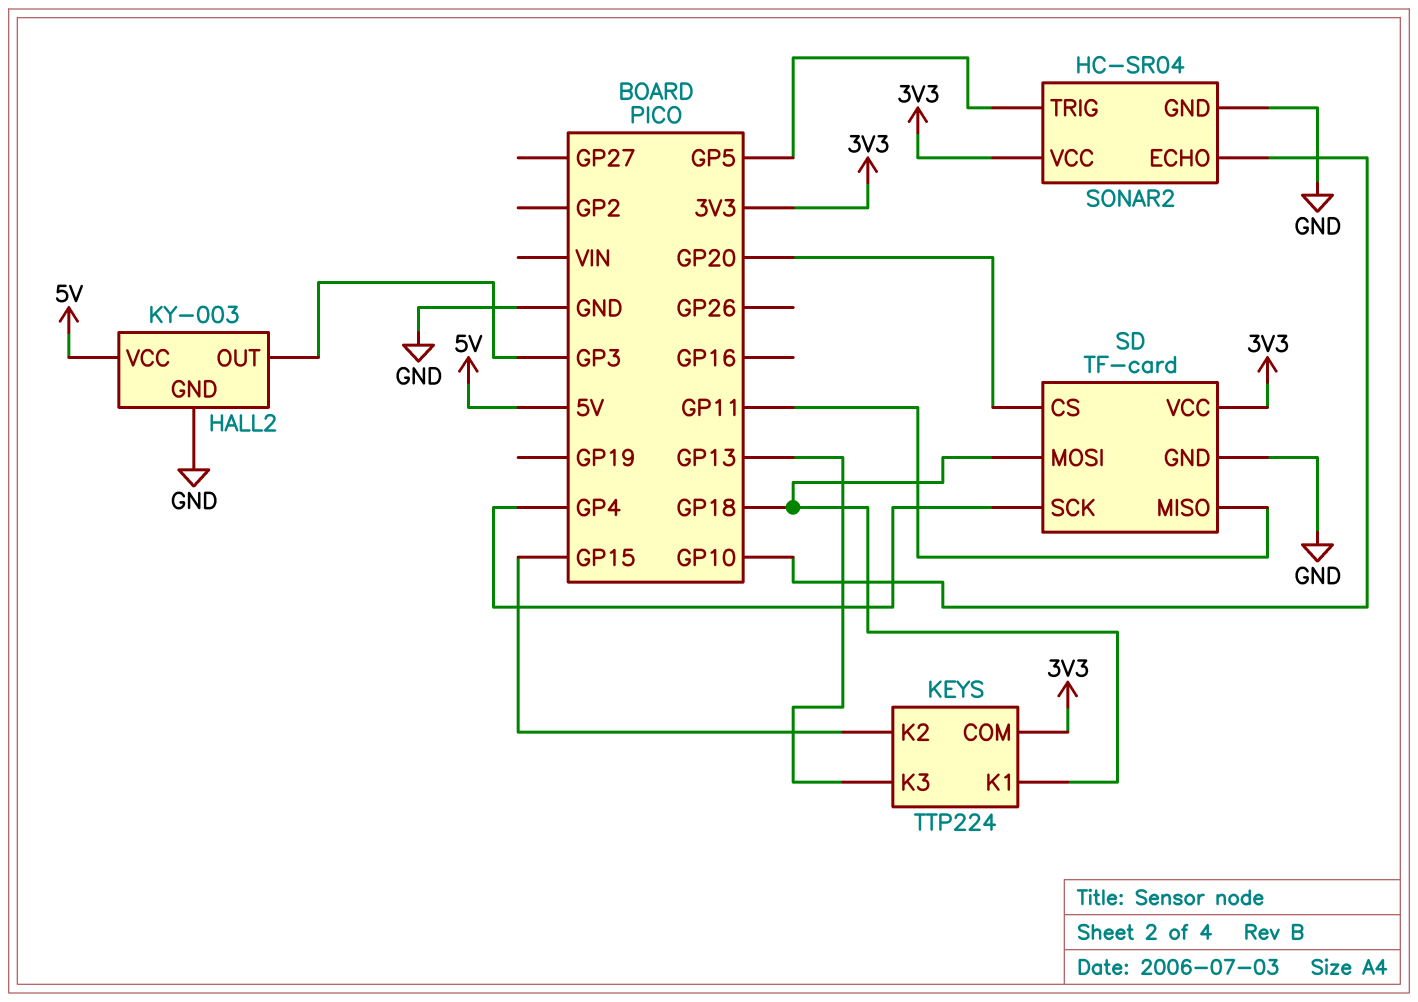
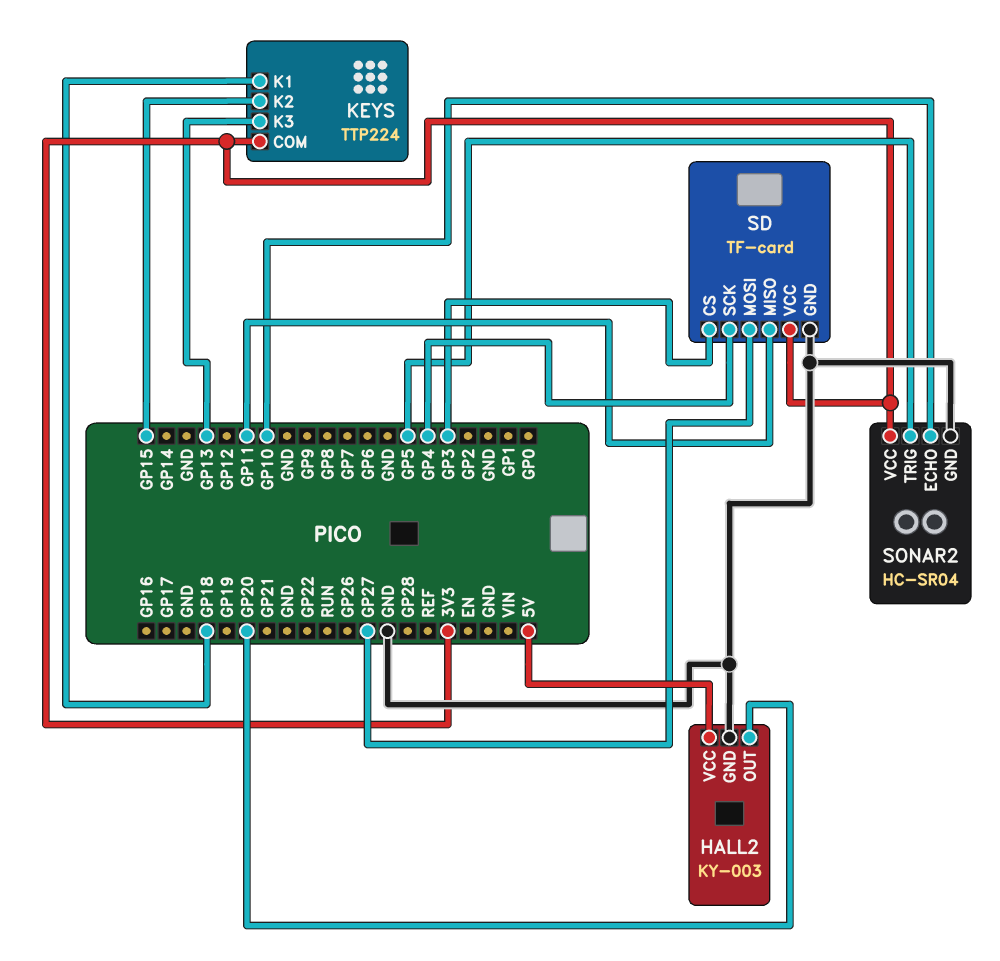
HALL2 pin OUT: GP3 -> GP20
SD pin CS: GP20 -> GP3
SD pin MOSI: GP18 -> GP27

